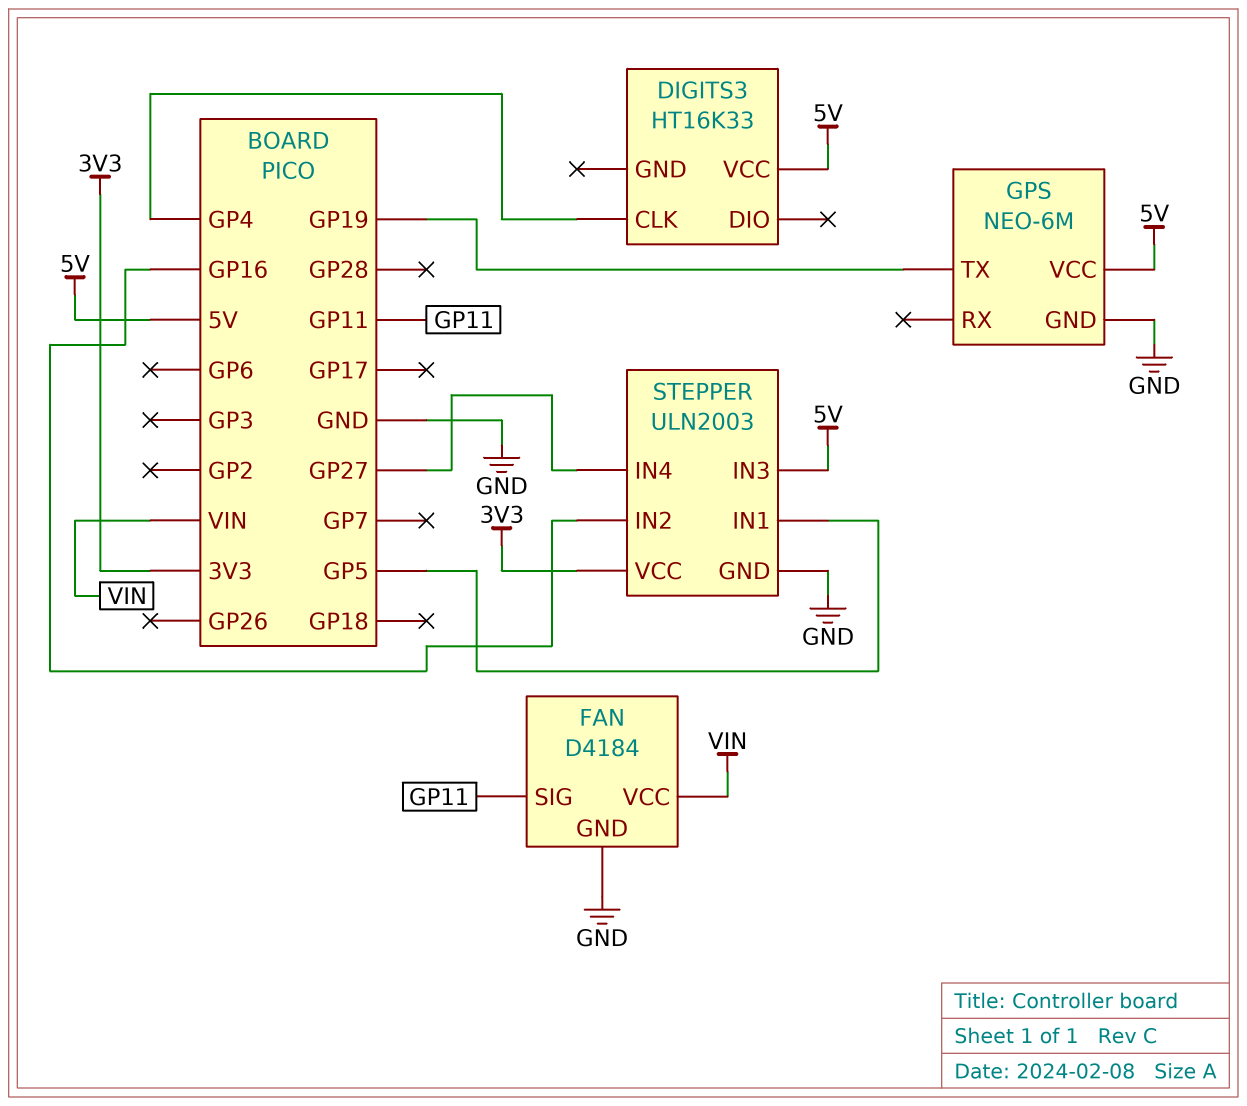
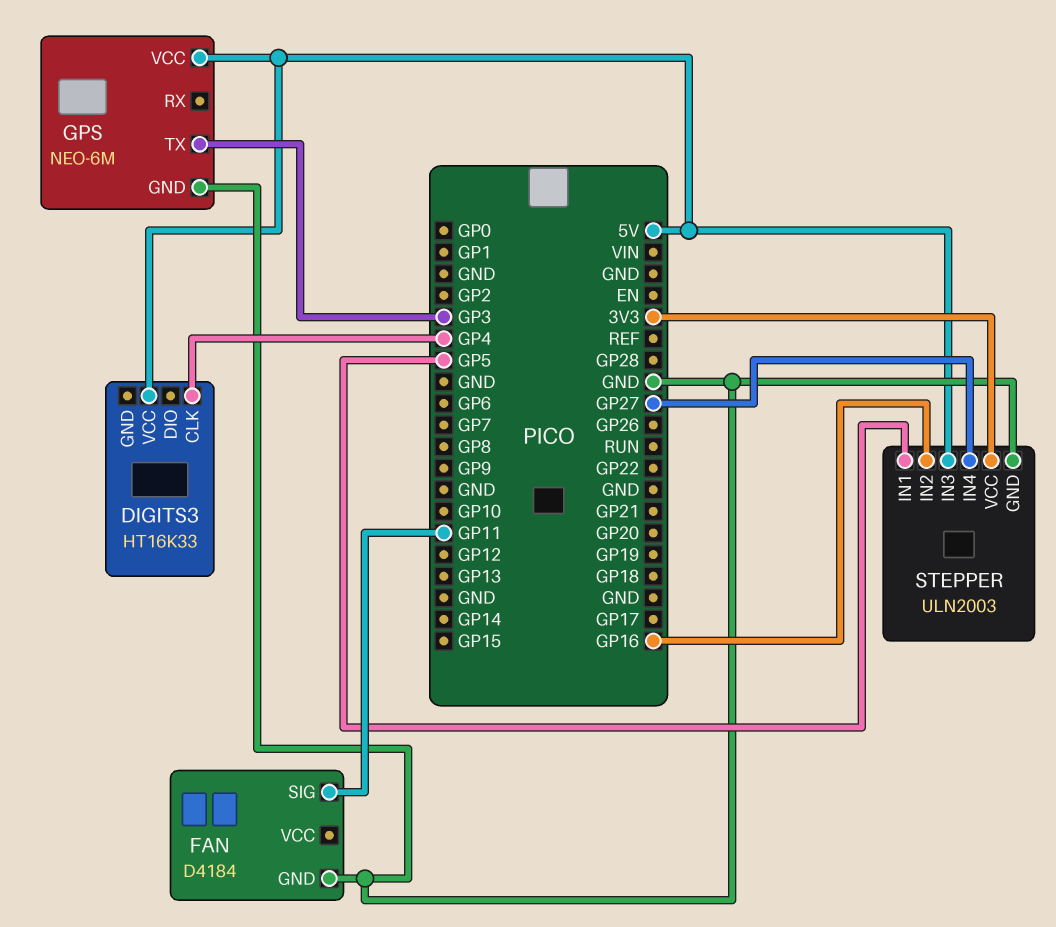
FAN pin VCC: VIN -> none
GPS pin TX: GP19 -> GP3

